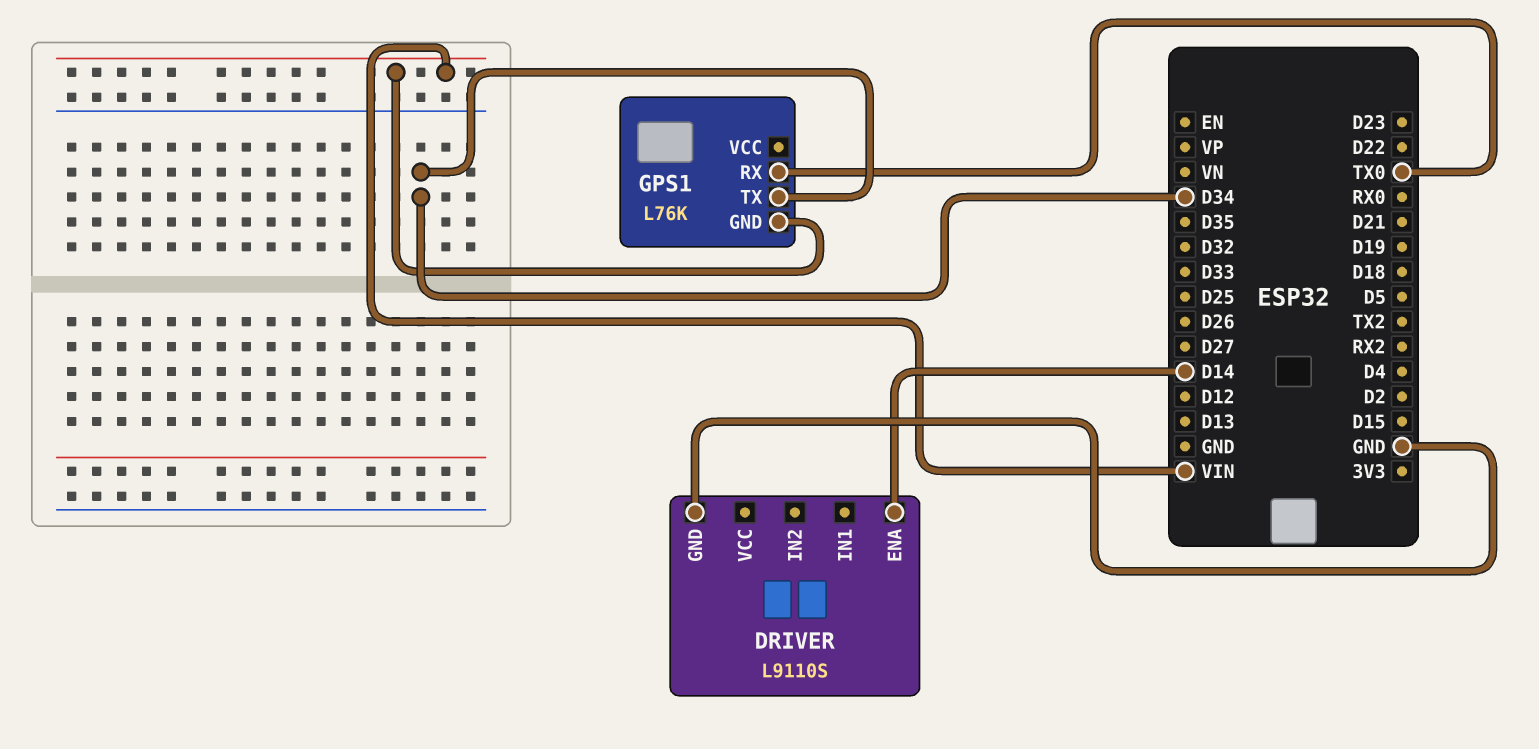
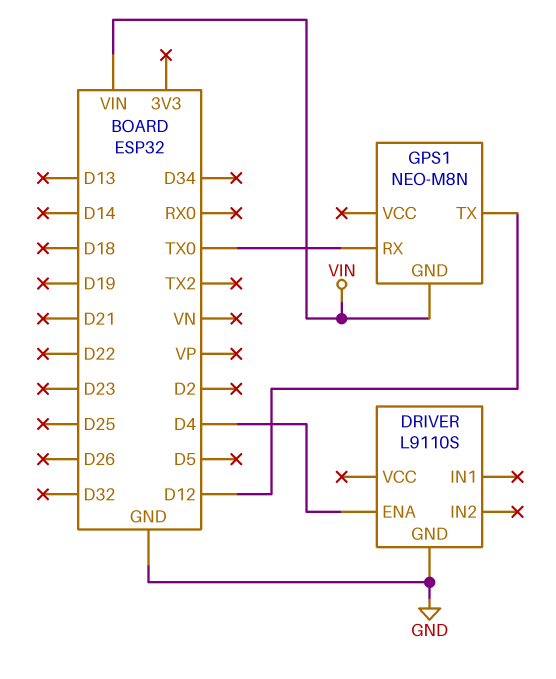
DRIVER pin ENA: D14 -> D4
GPS1: L76K -> NEO-M8N
GPS1 pin TX: D34 -> D12

